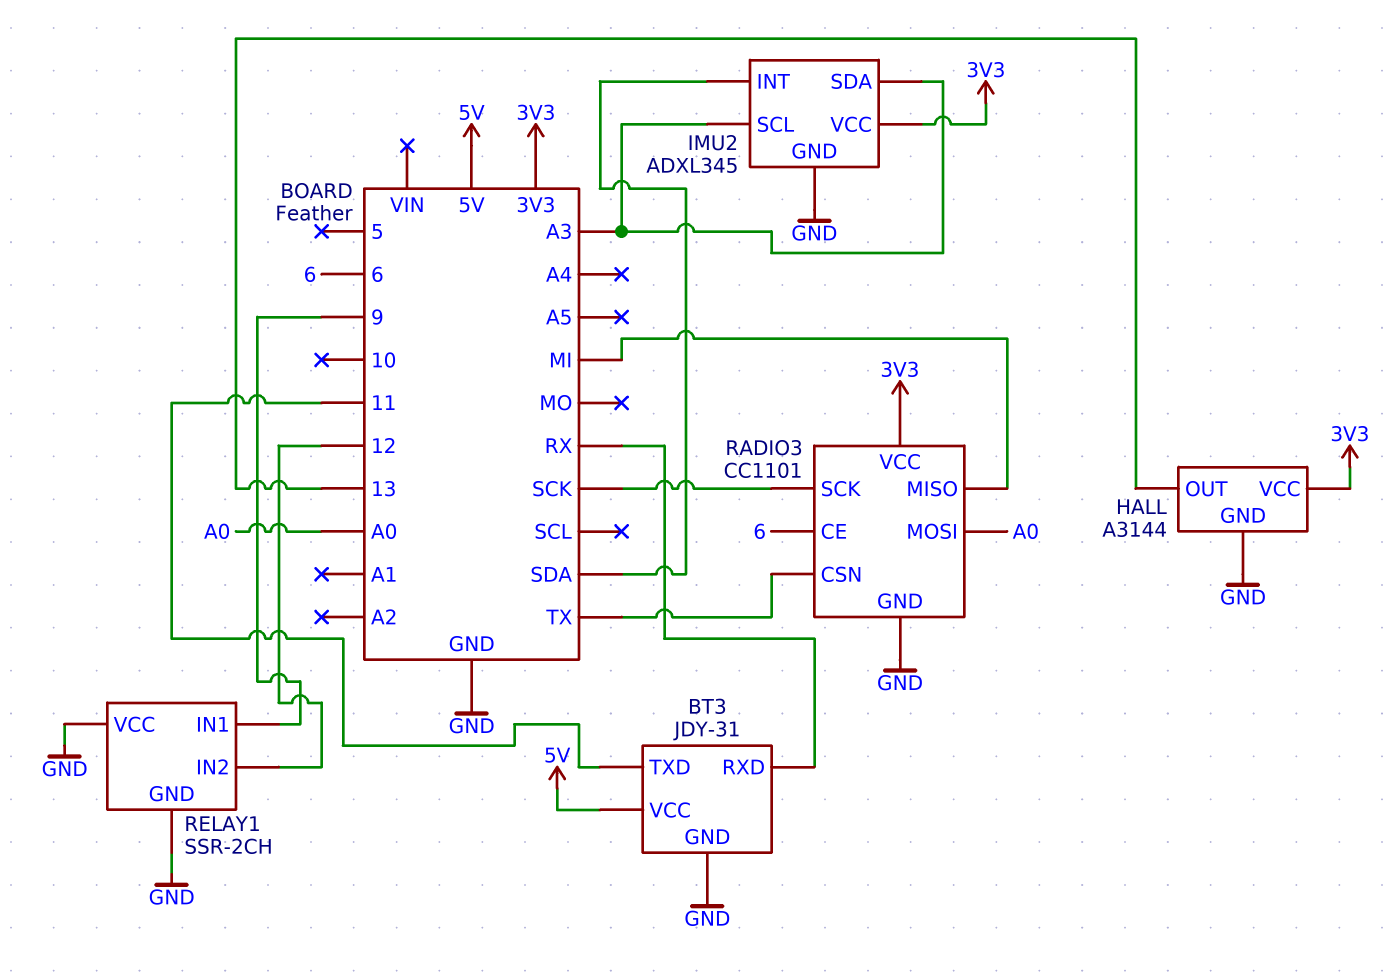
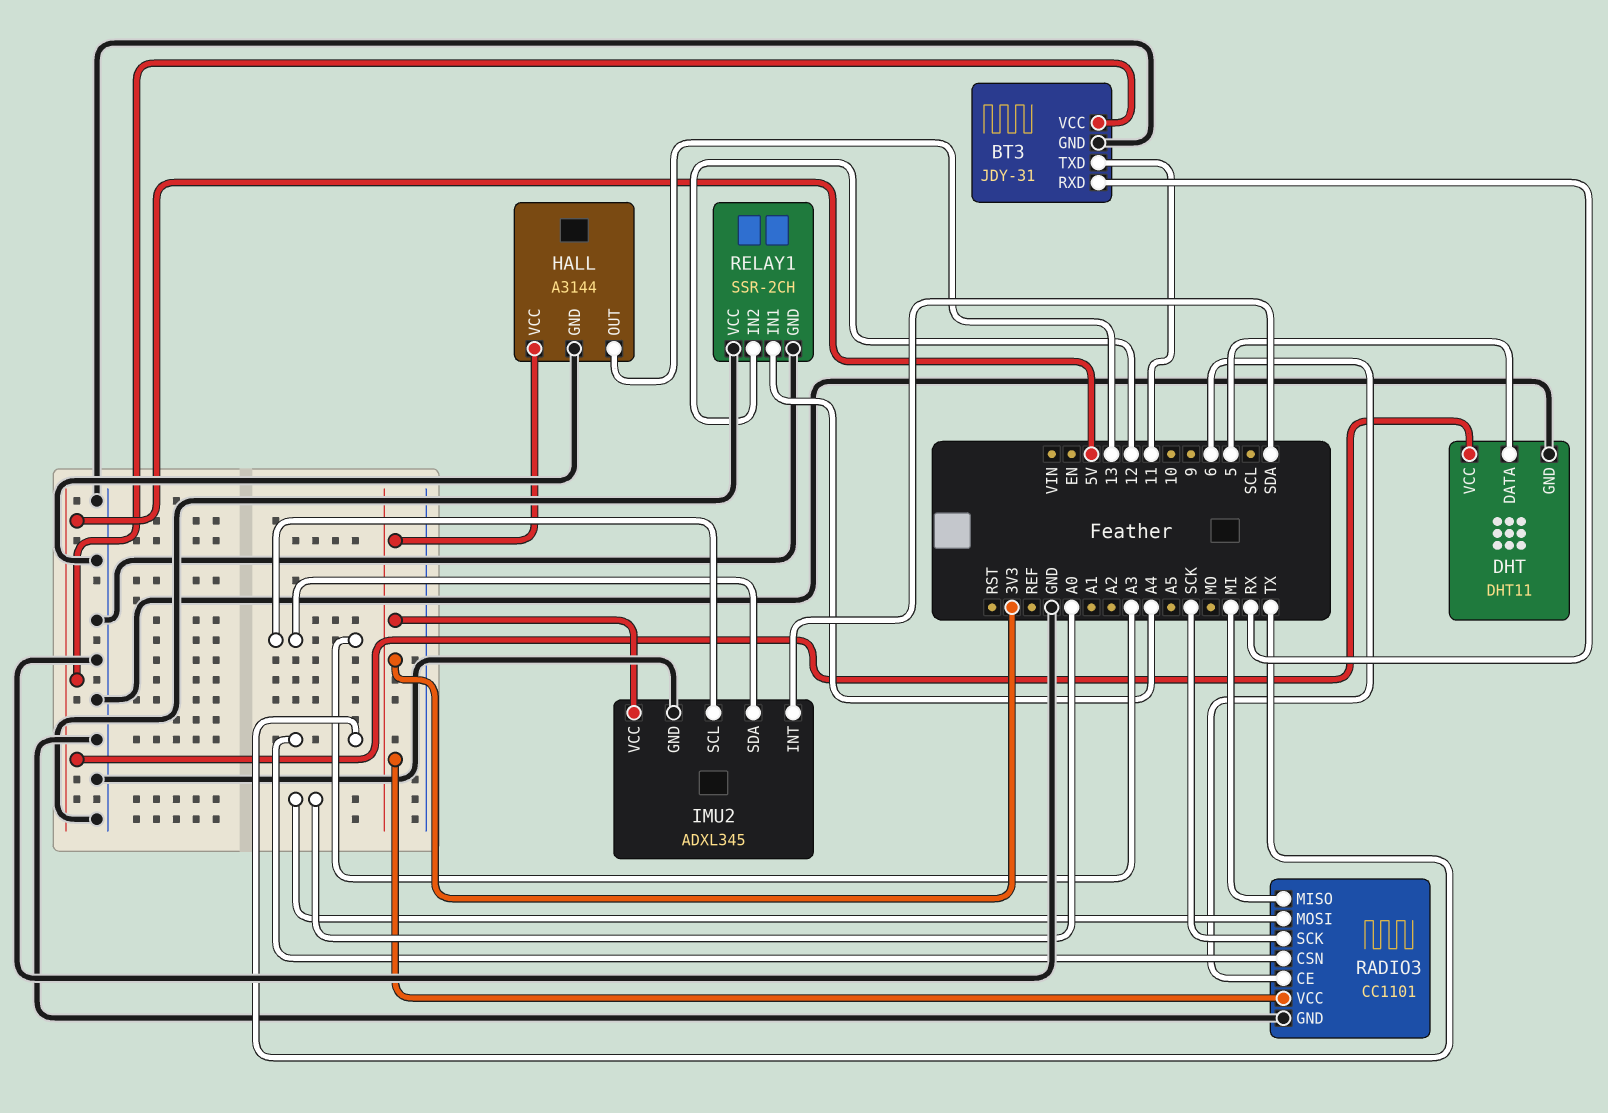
DHT: none -> DHT11
DHT pin DATA: none -> 5
DHT pin GND: none -> GND
DHT pin VCC: none -> 5V
RELAY1 pin IN1: 9 -> A4

